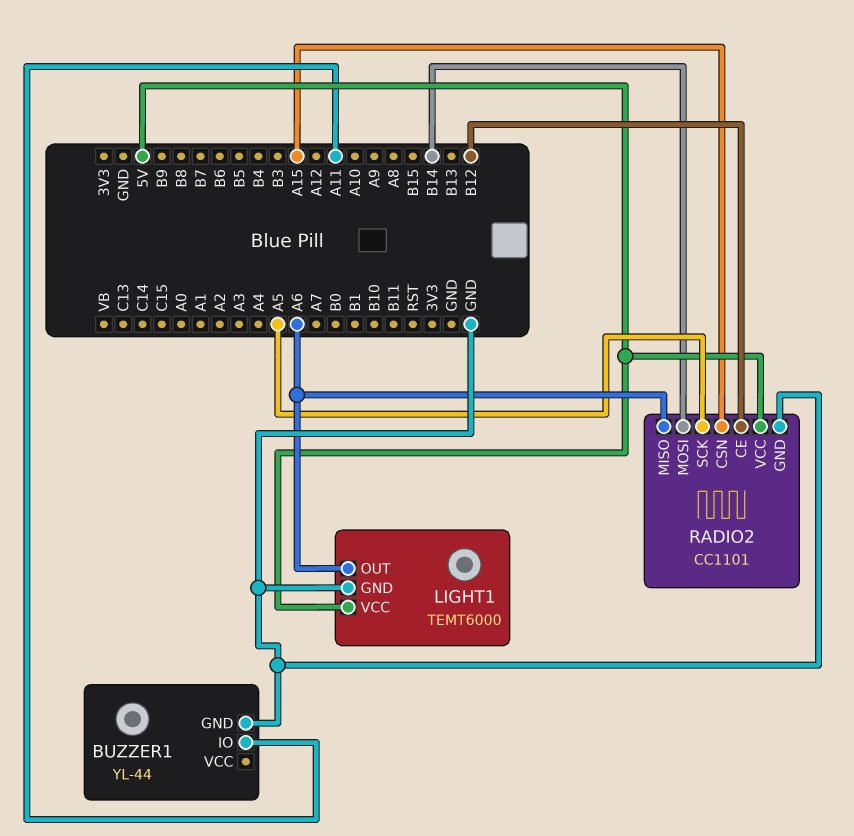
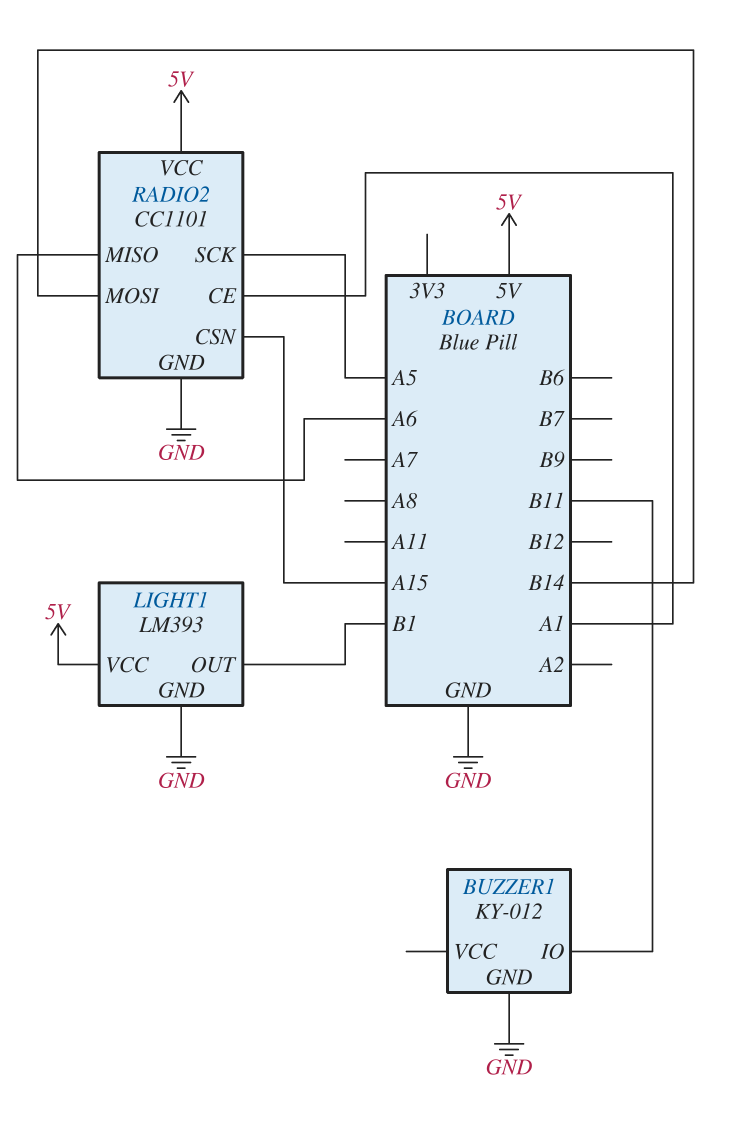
BUZZER1: YL-44 -> KY-012
BUZZER1 pin IO: A11 -> B11
LIGHT1: TEMT6000 -> LM393
LIGHT1 pin OUT: A6 -> B1
RADIO2 pin CE: B12 -> A1

